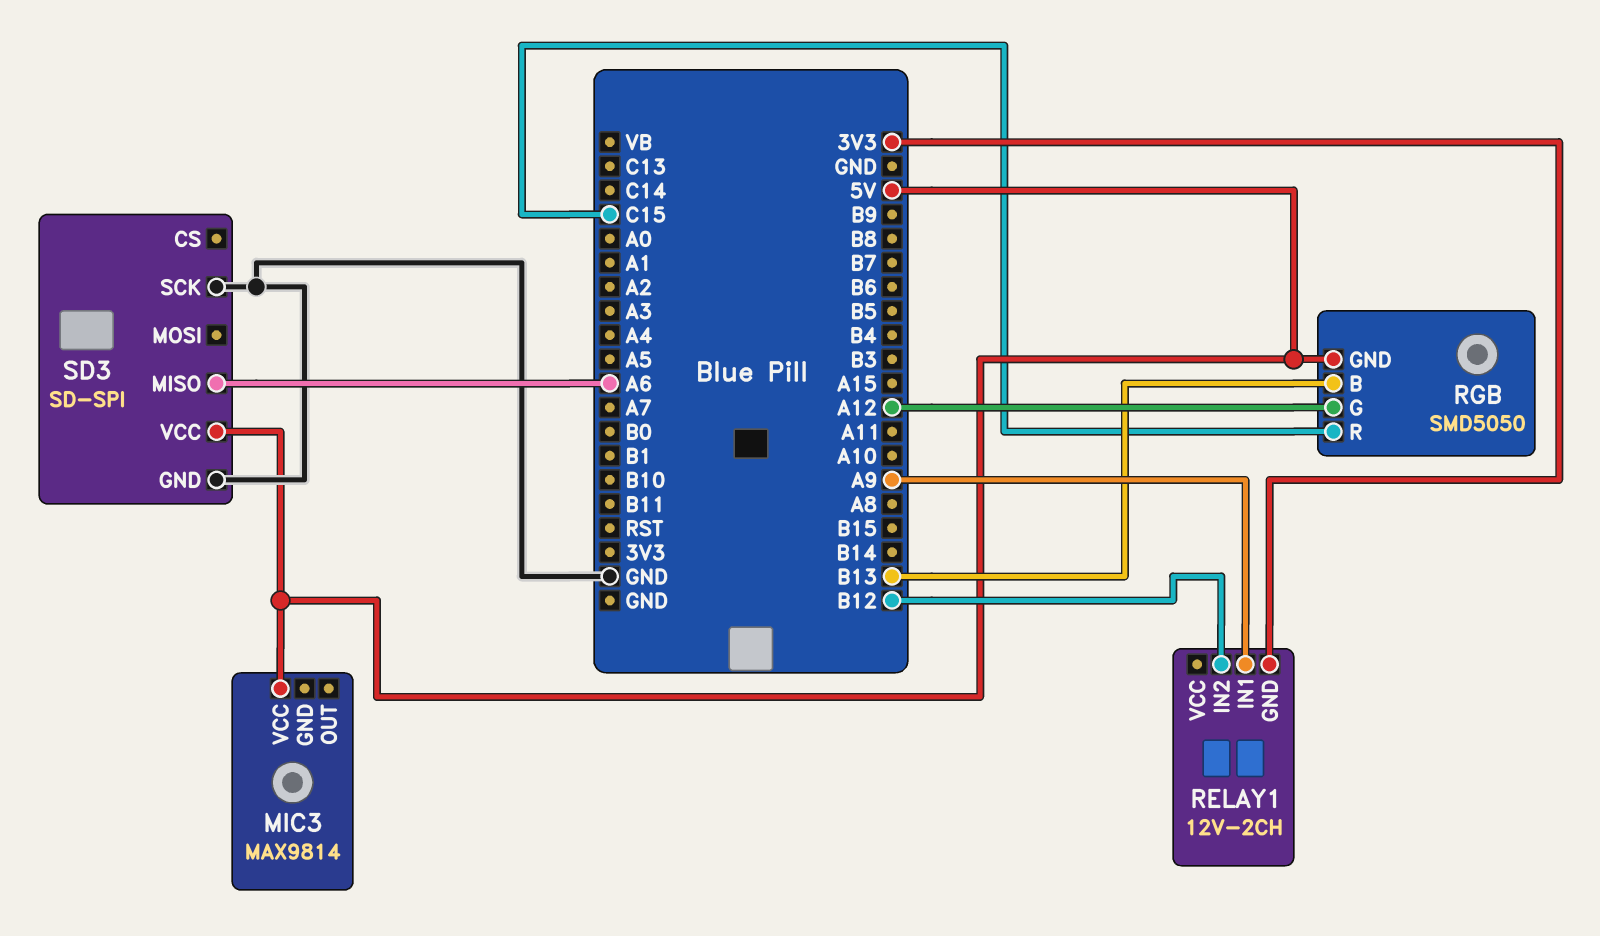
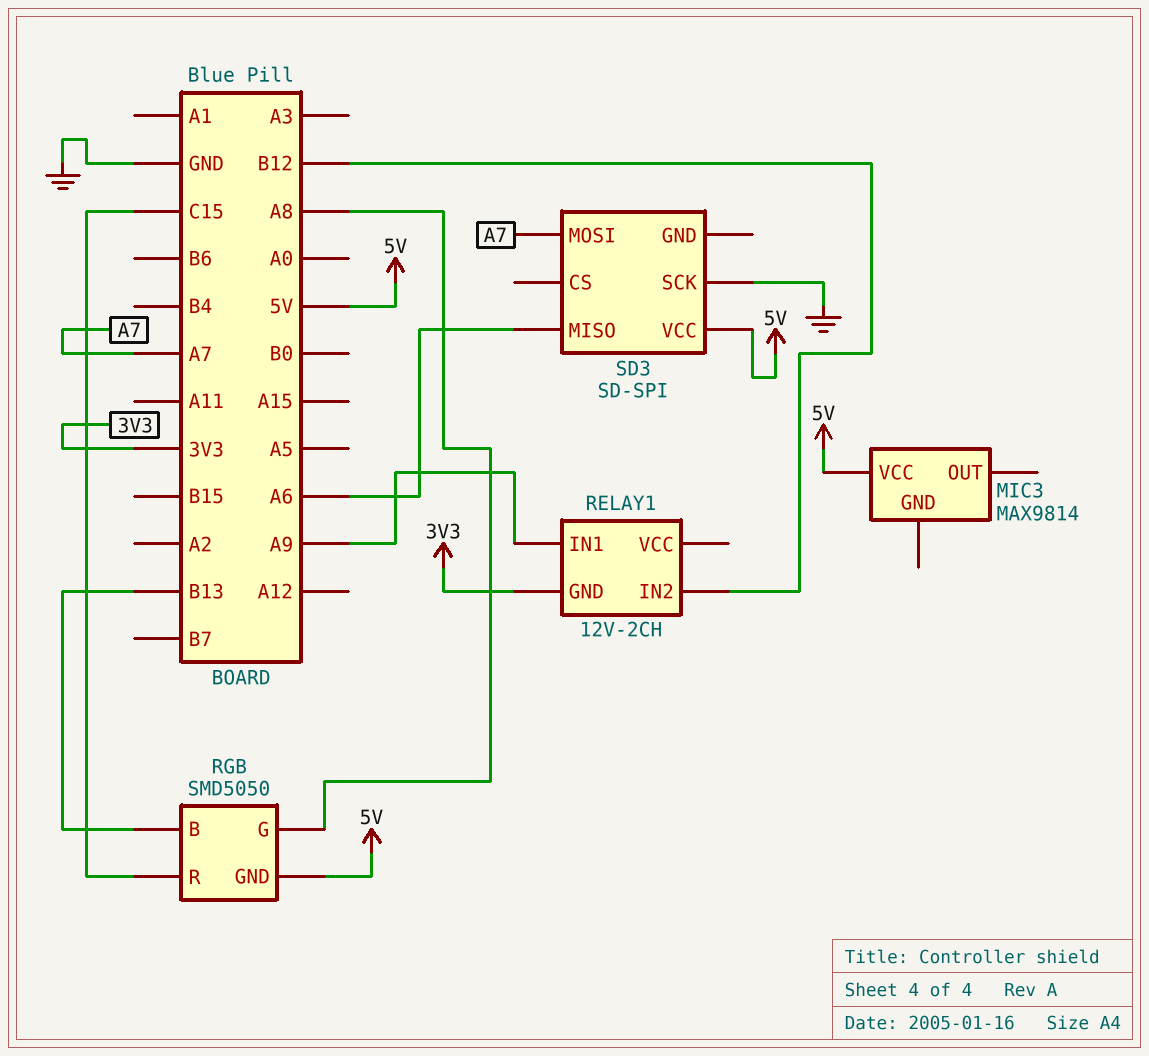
RGB pin G: A12 -> A8
SD3 pin GND: GND -> none
SD3 pin MOSI: none -> A7

